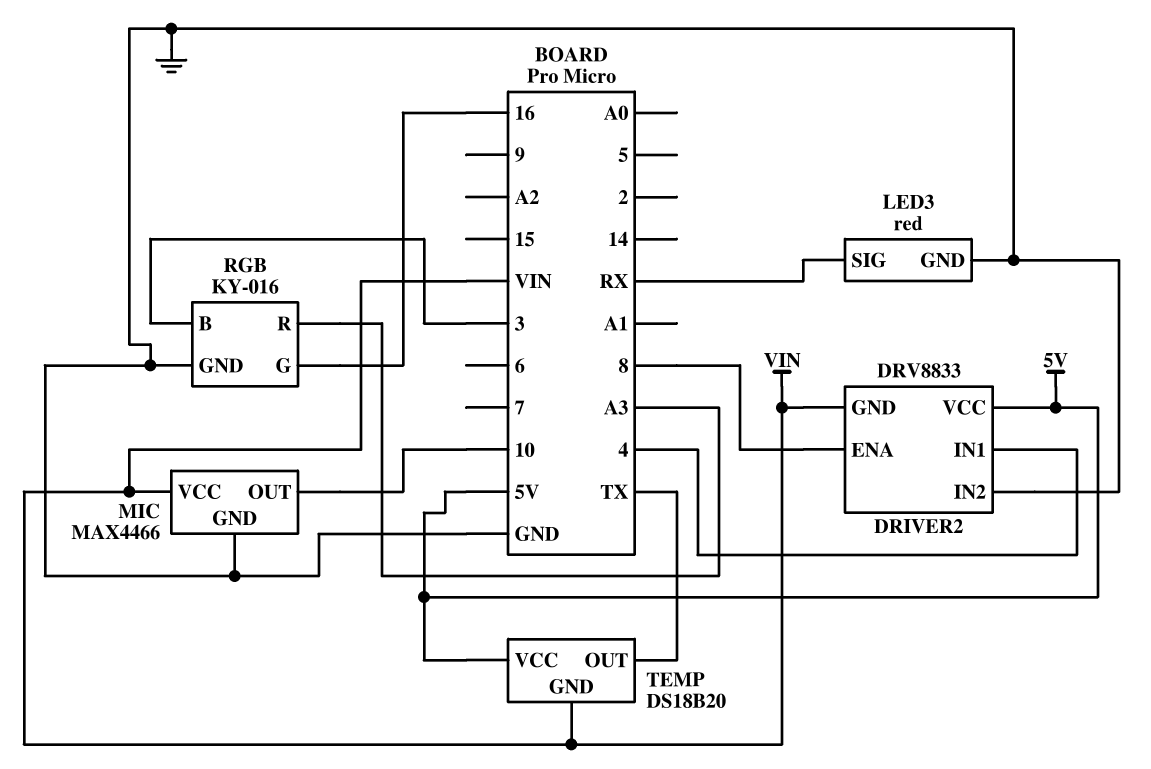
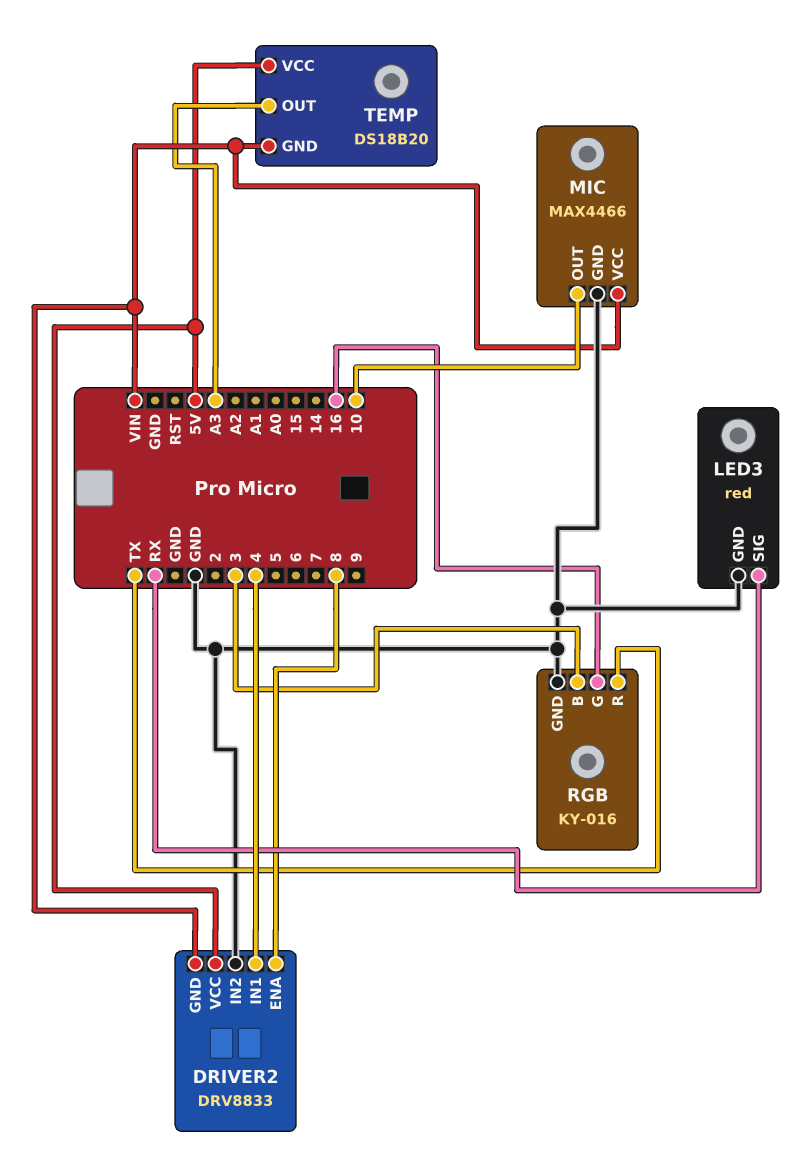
RGB pin R: A3 -> TX
TEMP pin OUT: TX -> A3

